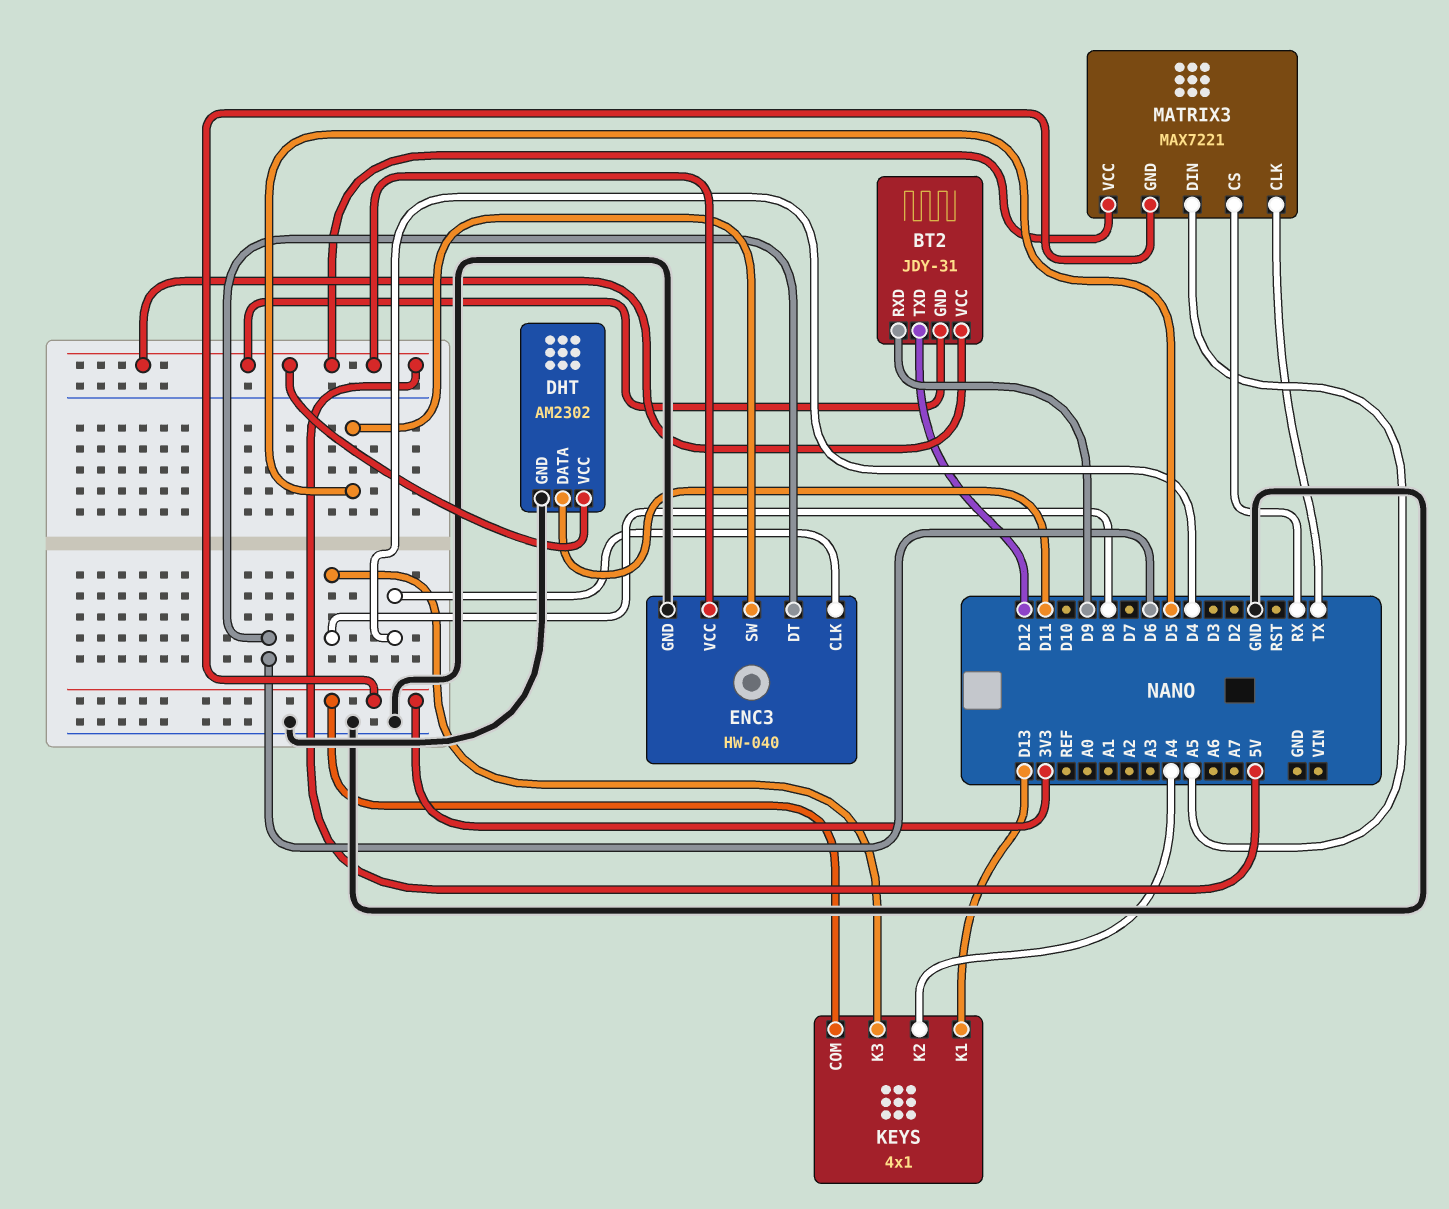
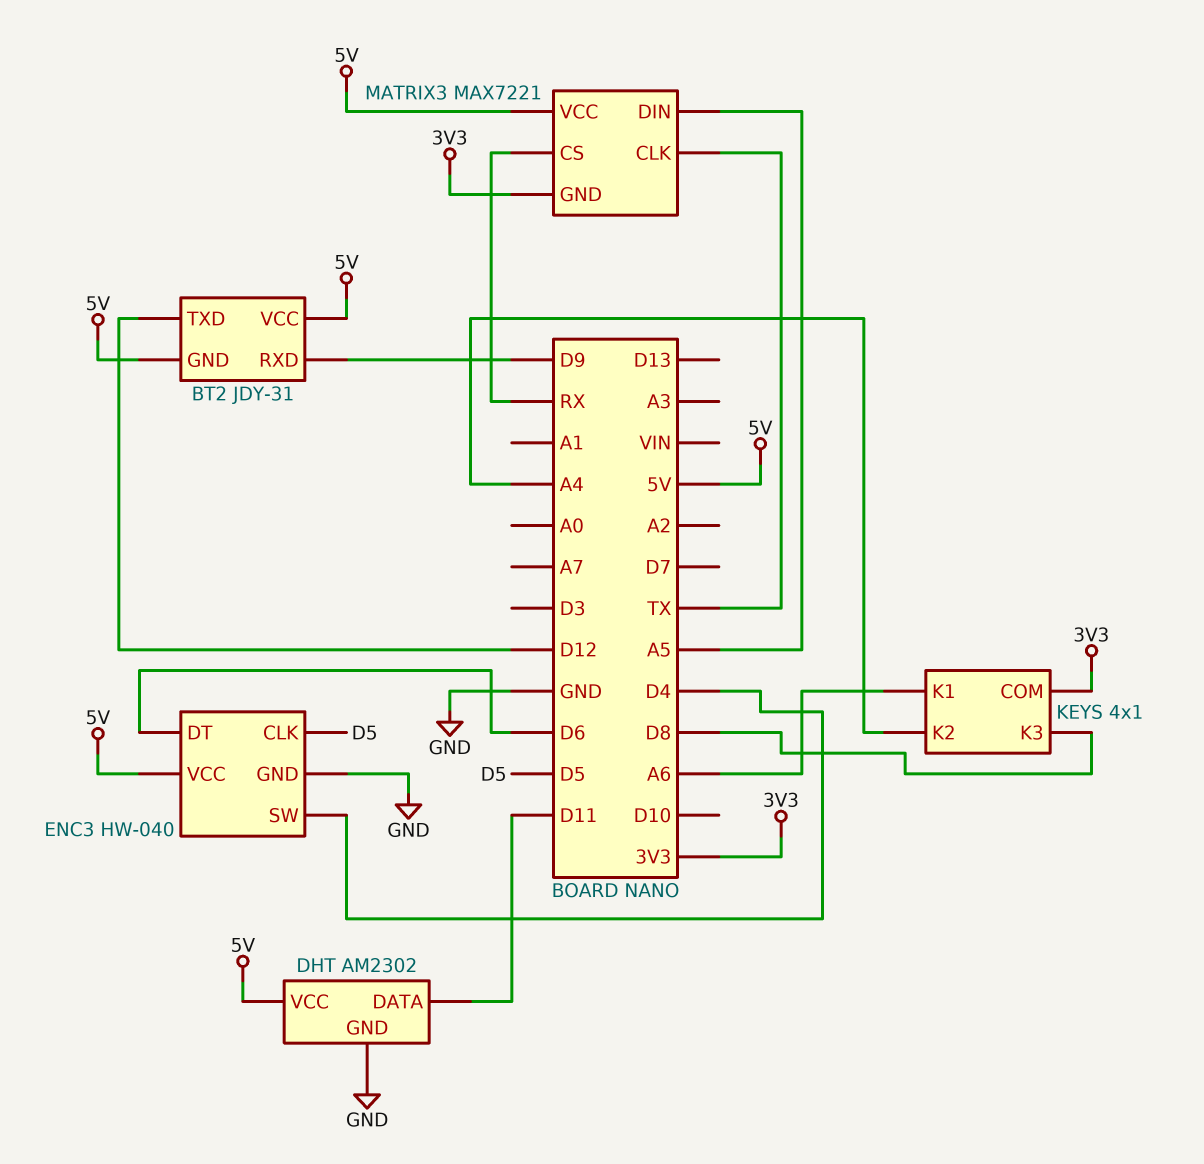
ENC3 pin CLK: D4 -> D5
ENC3 pin SW: D5 -> D4
KEYS pin K1: D13 -> A6

